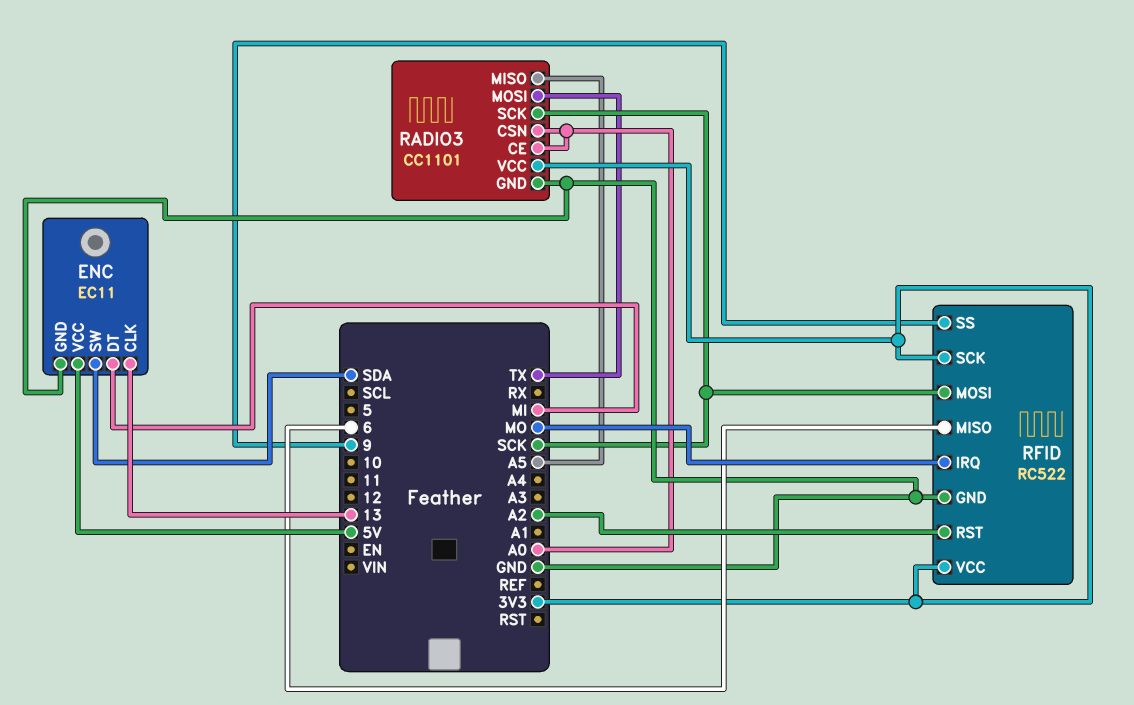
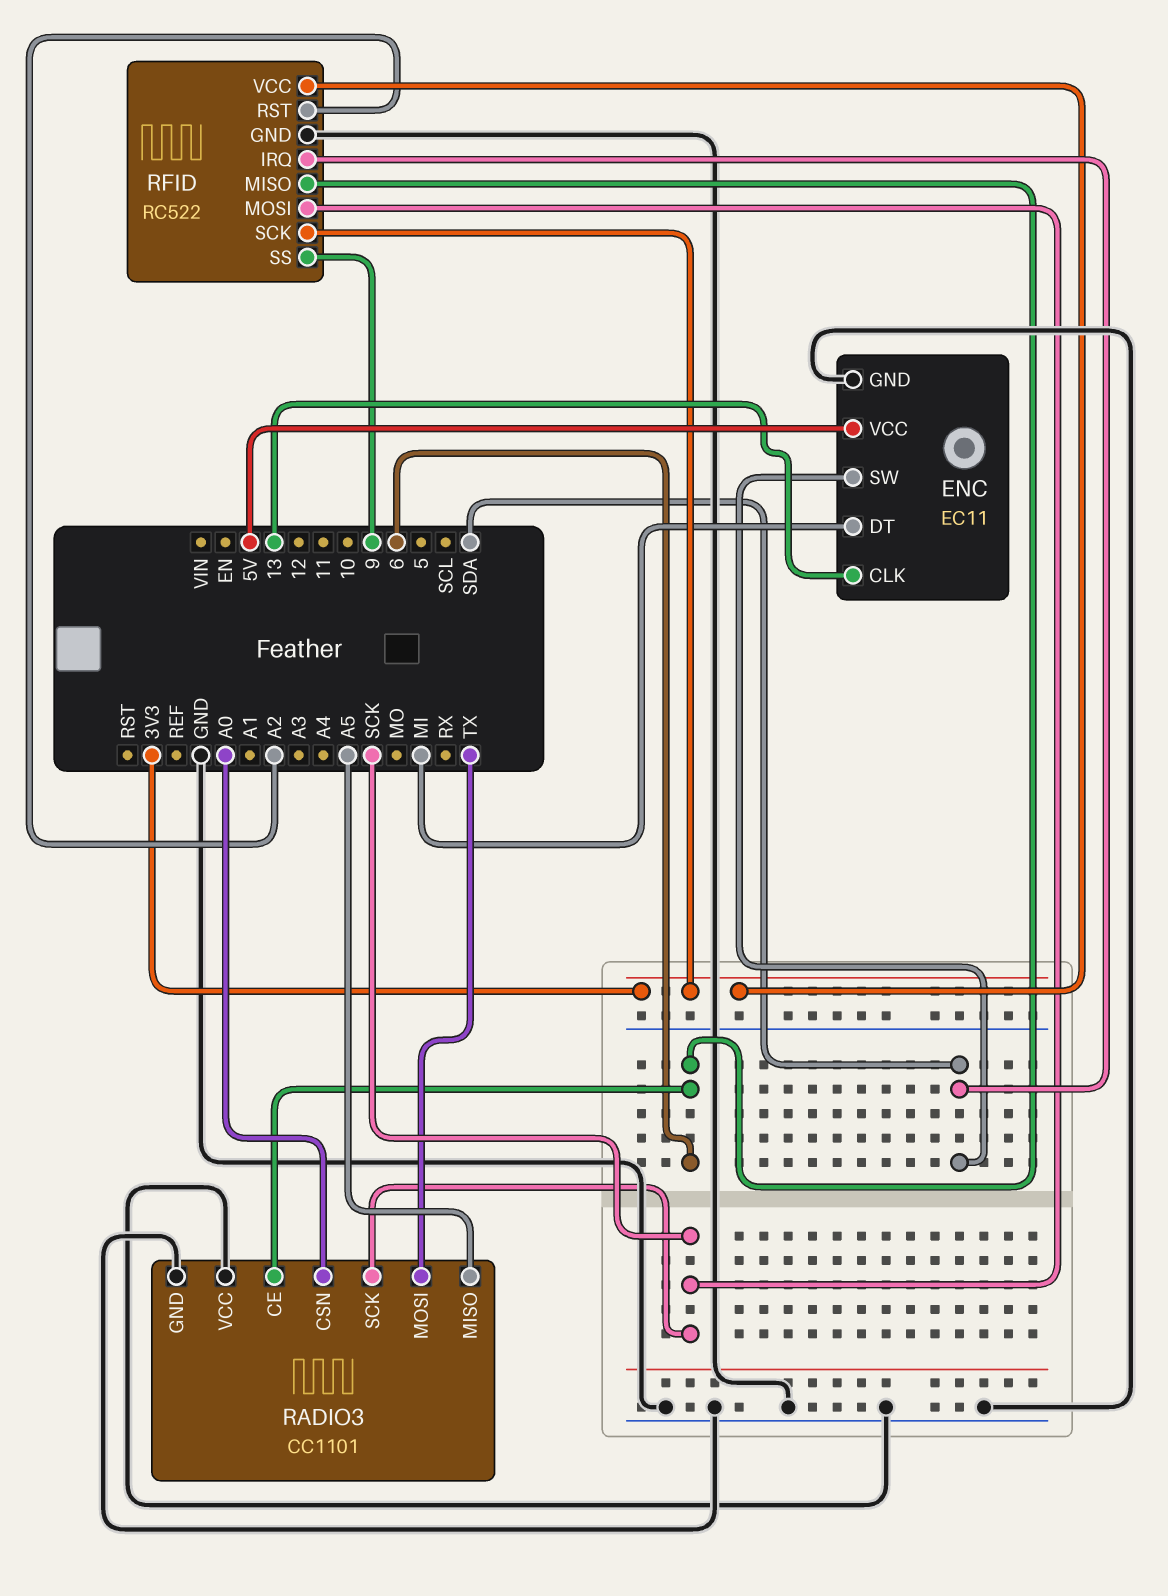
RADIO3 pin CE: A0 -> 6
RADIO3 pin VCC: 3V3 -> GND
RFID pin IRQ: MO -> SDA

